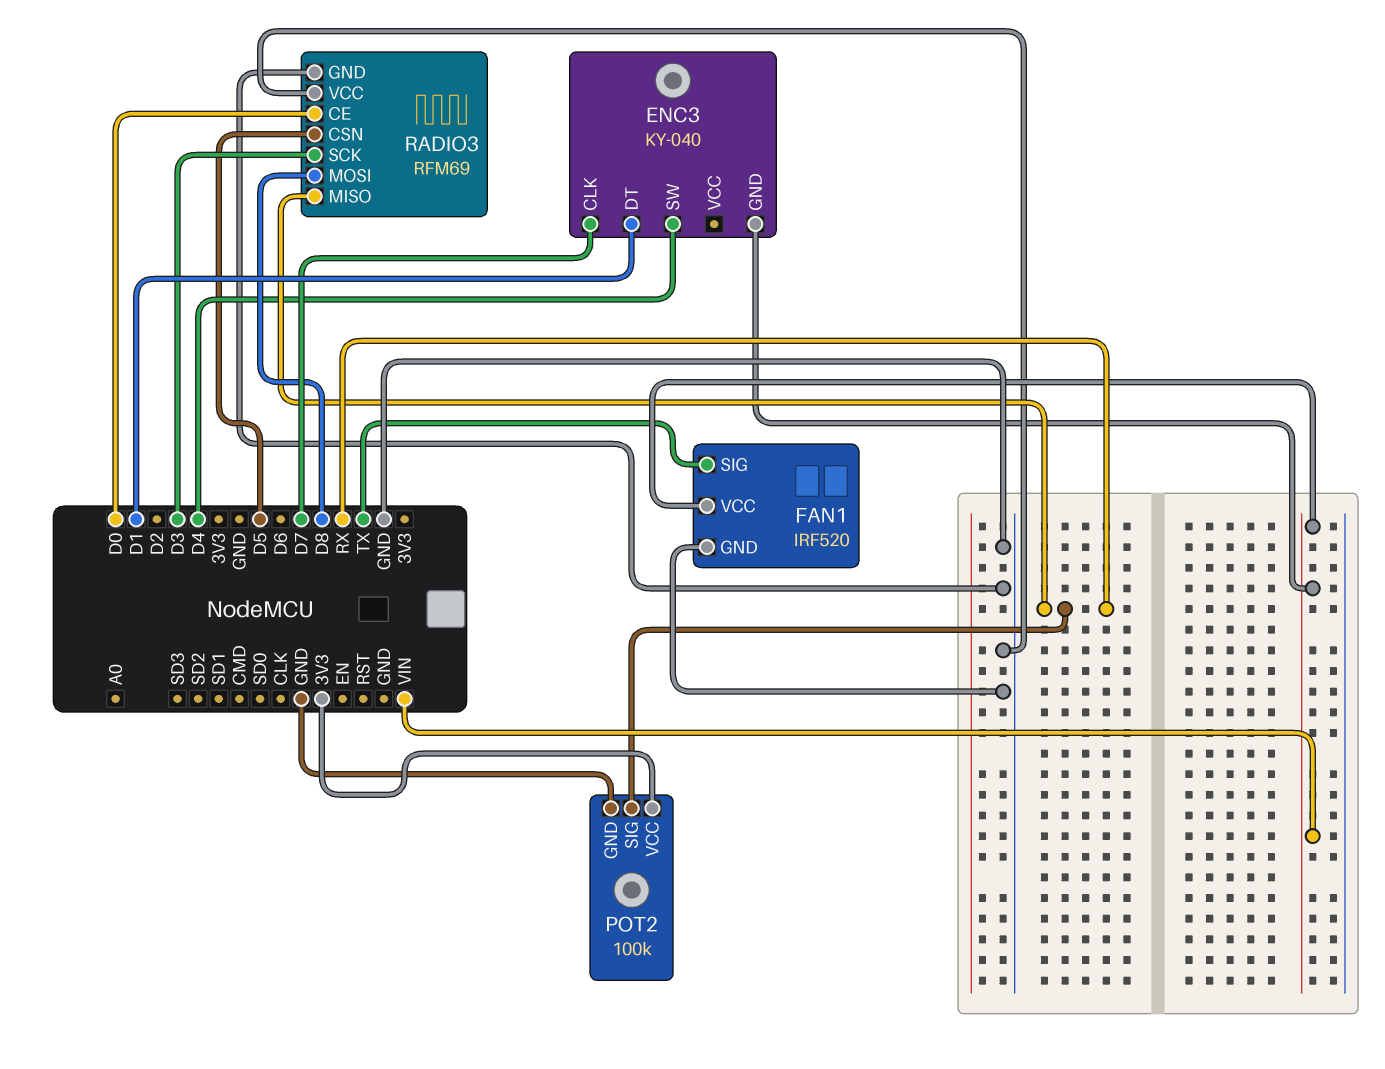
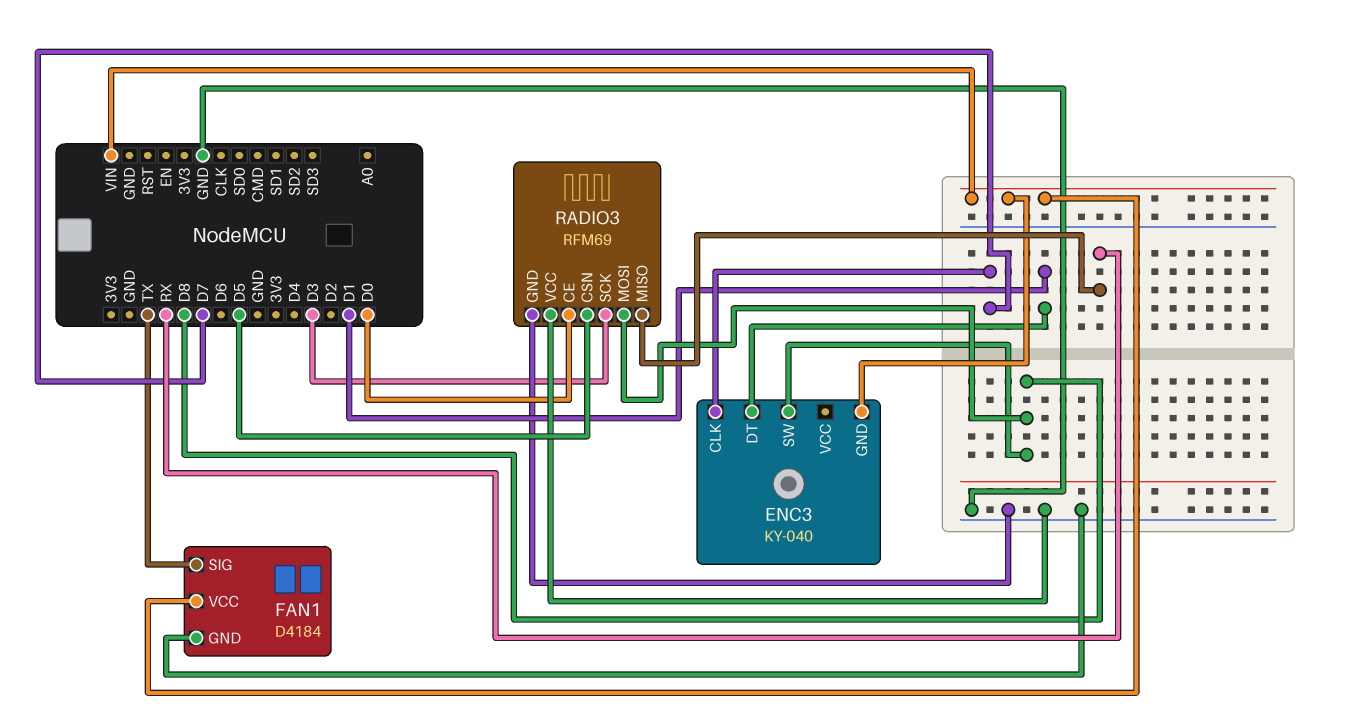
ENC3 pin SW: D4 -> D8
FAN1: IRF520 -> D4184
POT2: 100k -> none
POT2 pin GND: GND -> none
POT2 pin SIG: RX -> none
POT2 pin VCC: 3V3 -> none

